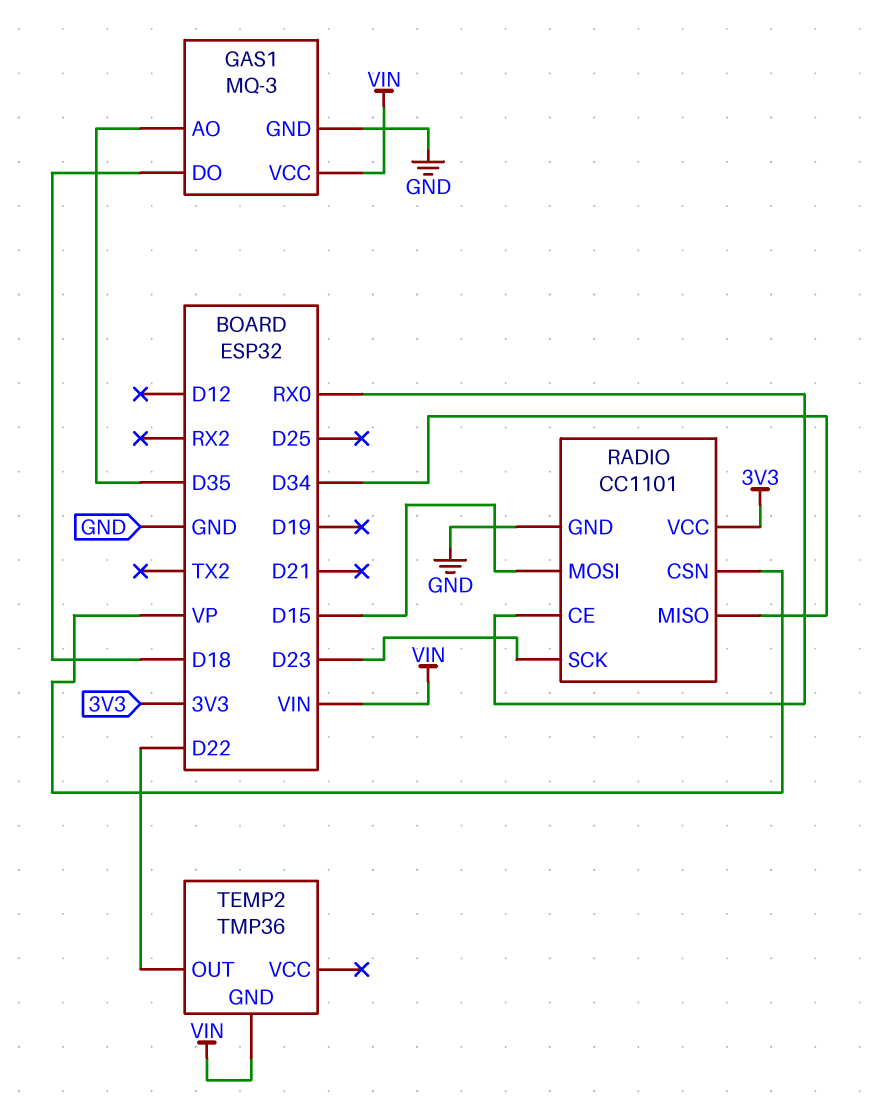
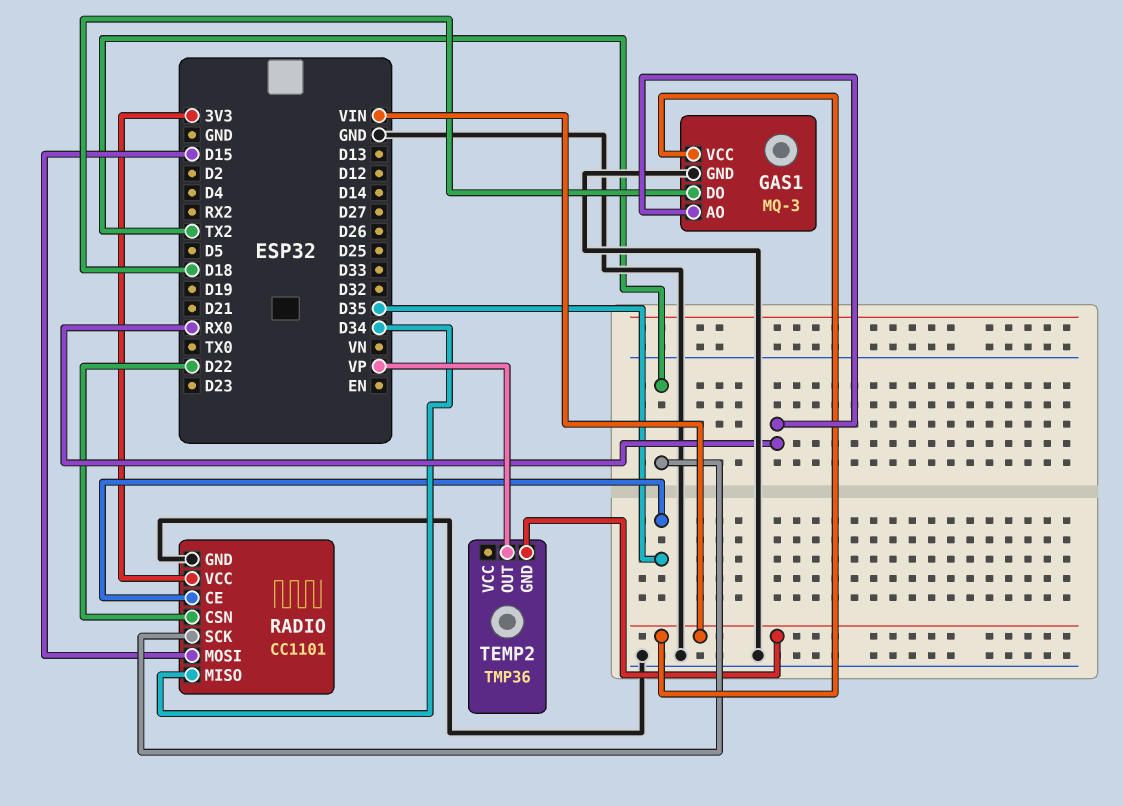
GAS1 pin AO: D35 -> RX0
RADIO pin CE: RX0 -> D35
RADIO pin CSN: VP -> D22
RADIO pin SCK: D23 -> TX2
TEMP2 pin OUT: D22 -> VP

